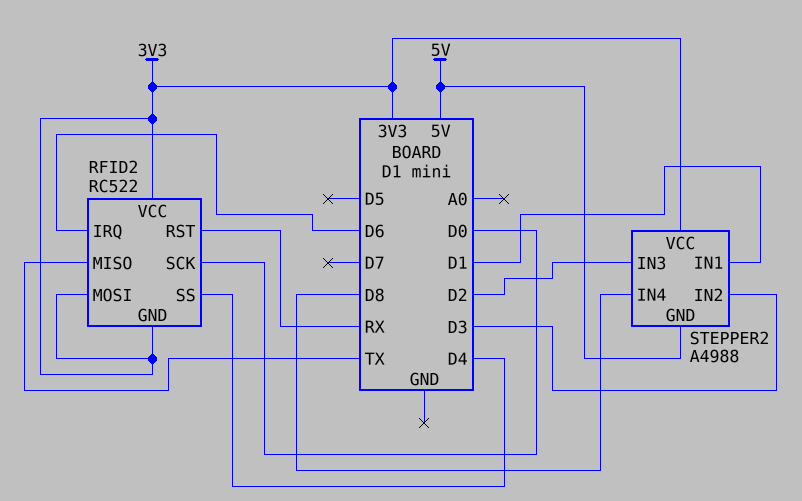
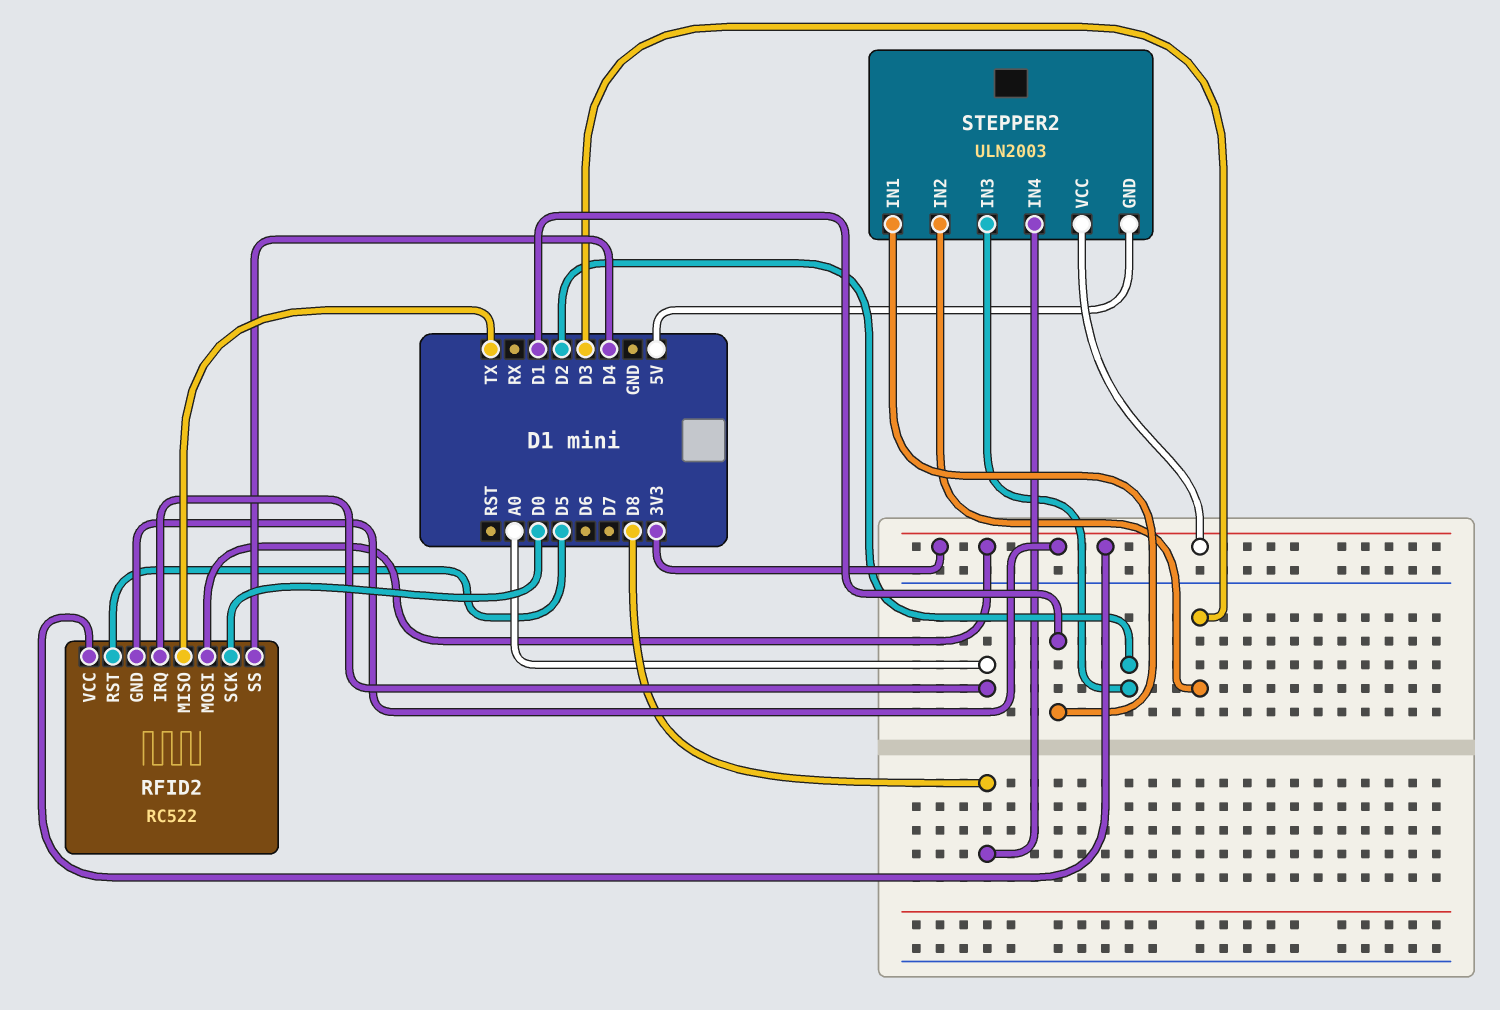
RFID2 pin IRQ: D6 -> A0
RFID2 pin RST: RX -> D5
STEPPER2: A4988 -> ULN2003

